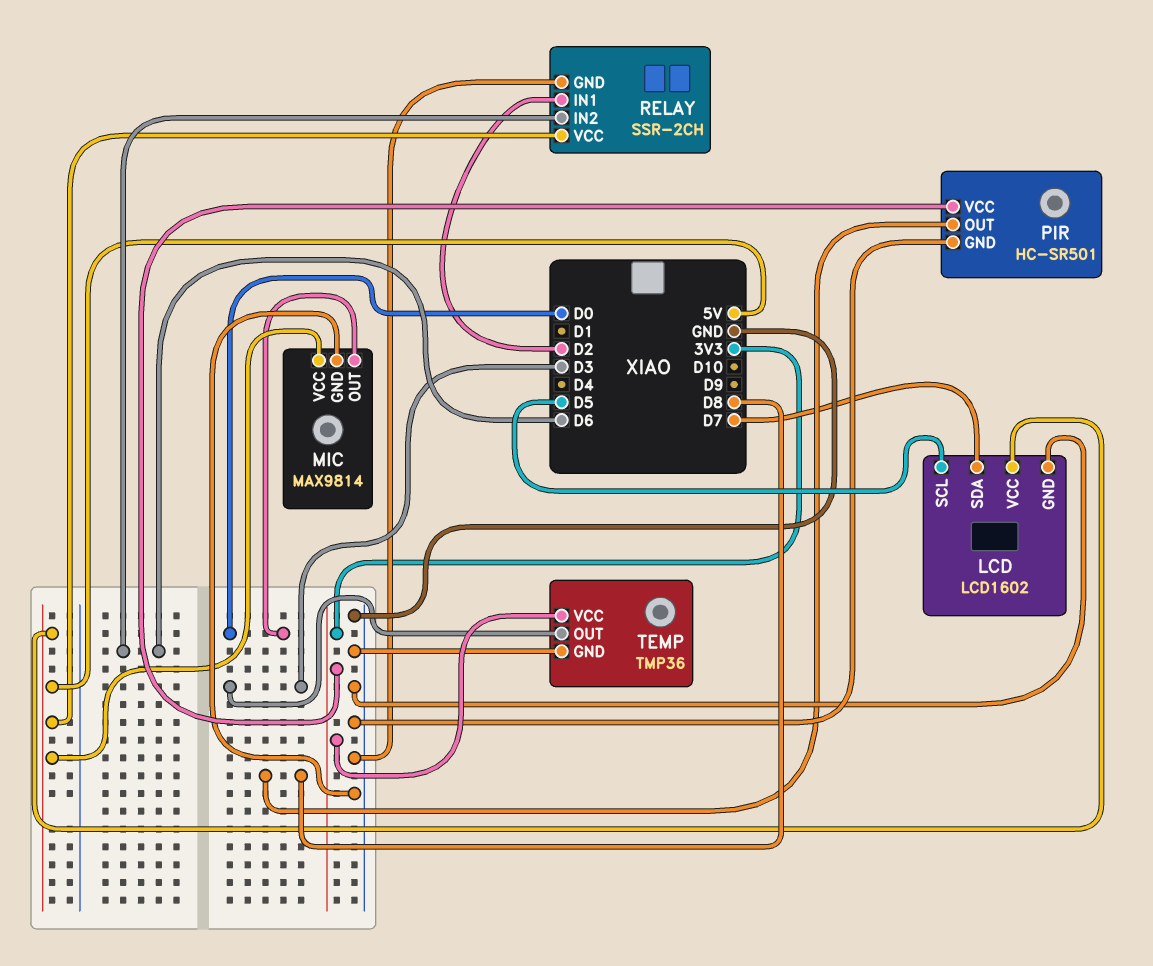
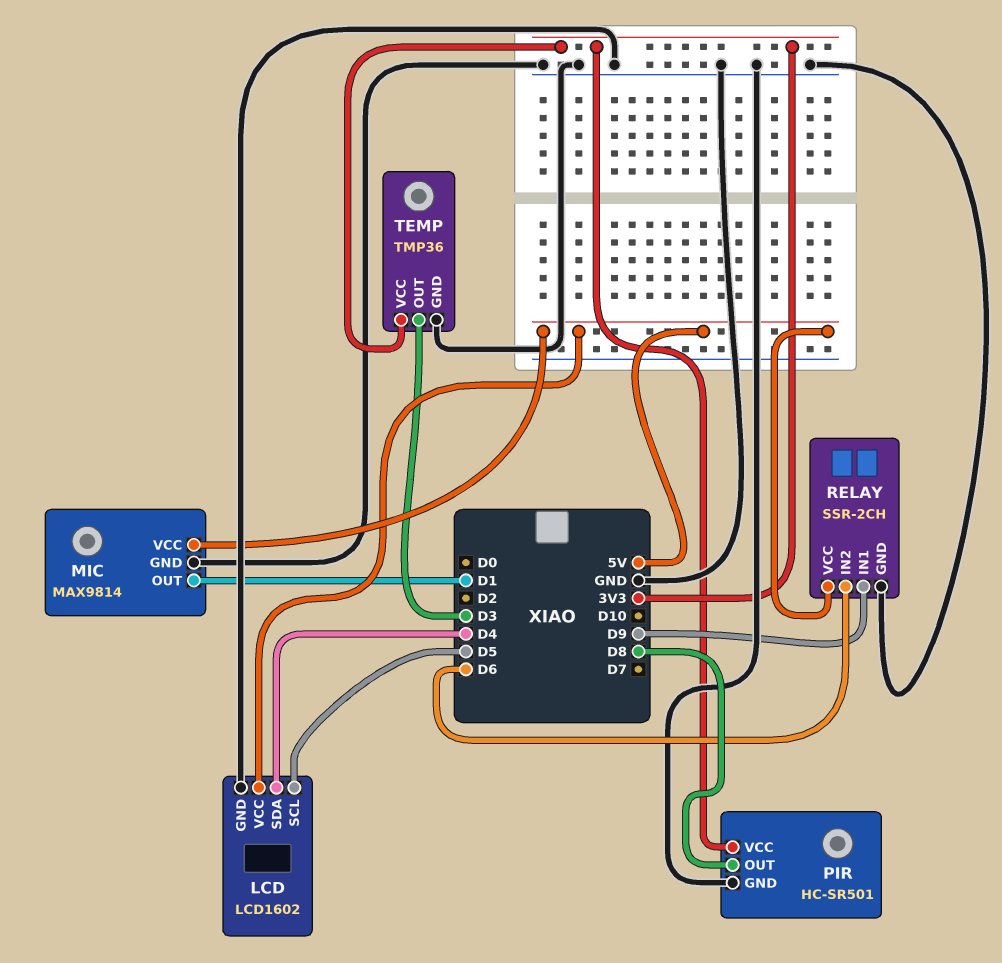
LCD pin SDA: D7 -> D4
MIC pin OUT: D0 -> D1
RELAY pin IN1: D2 -> D9

